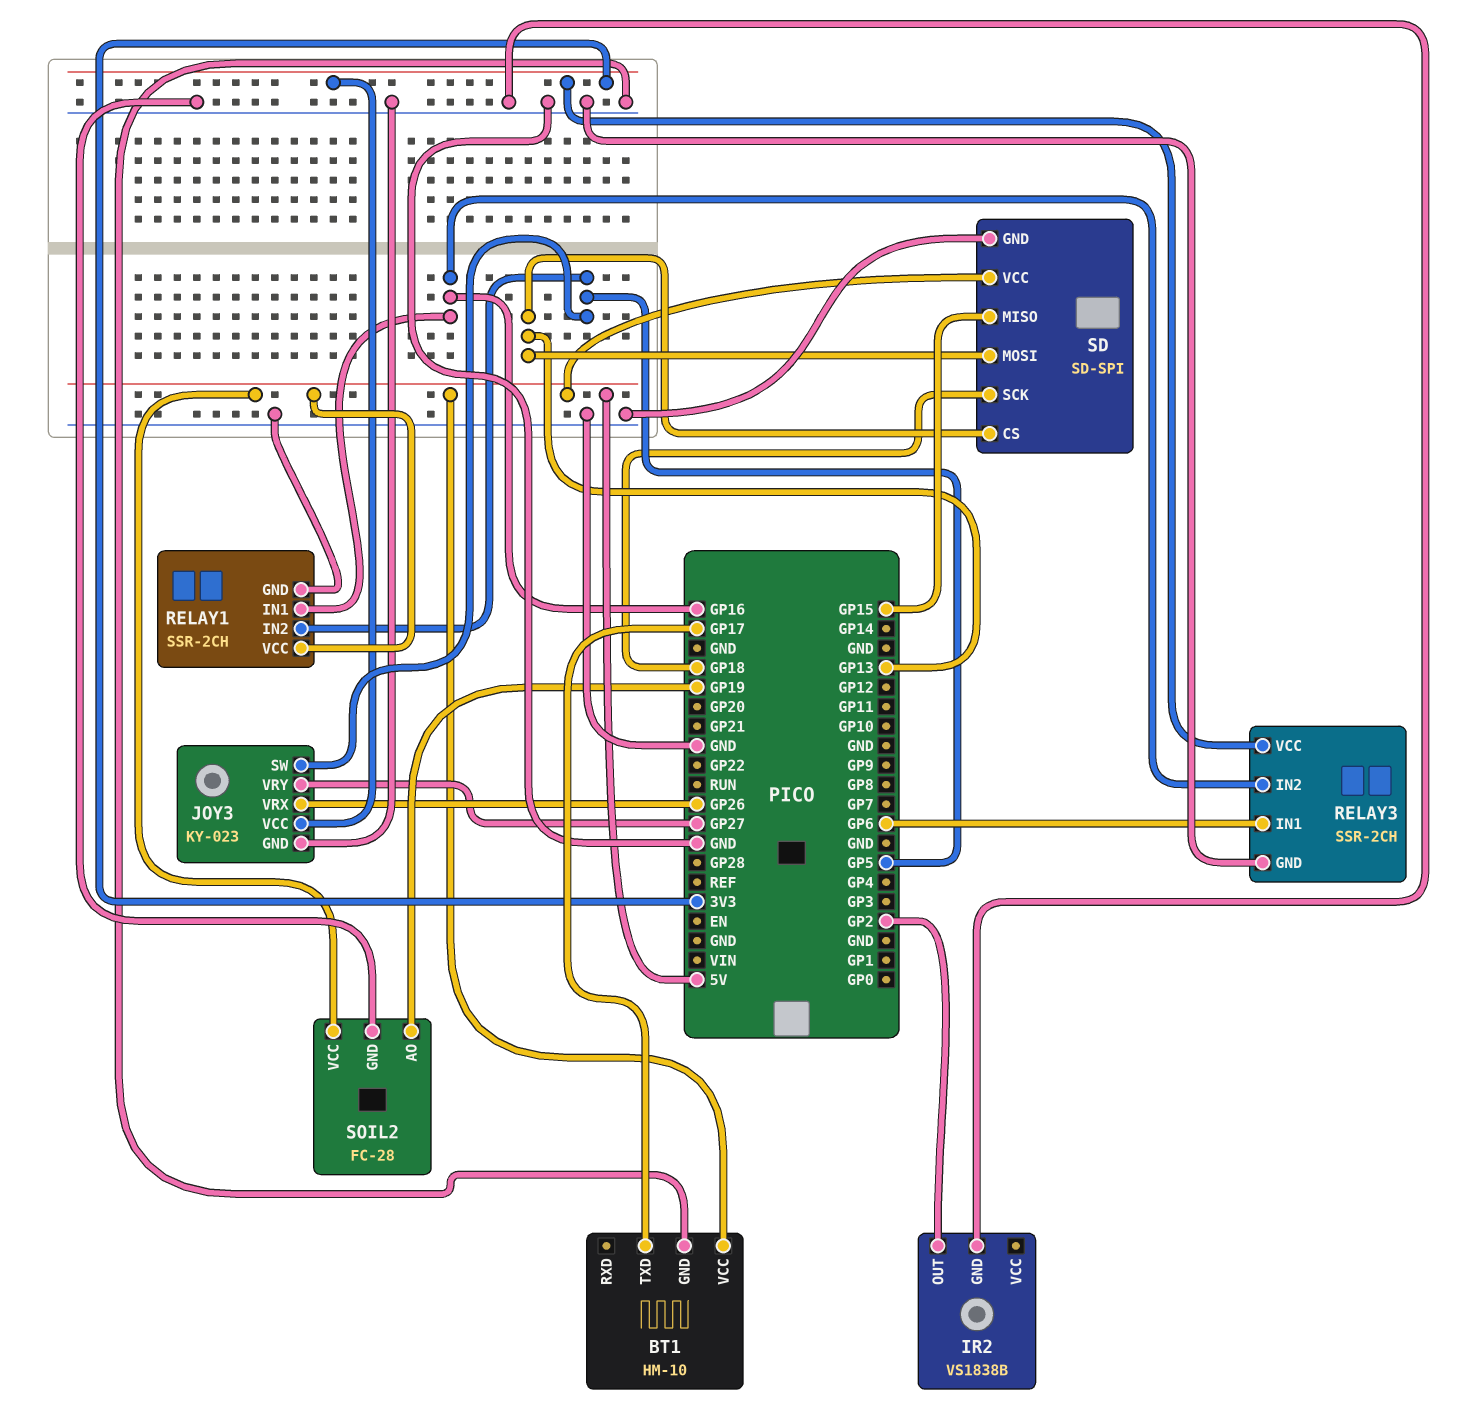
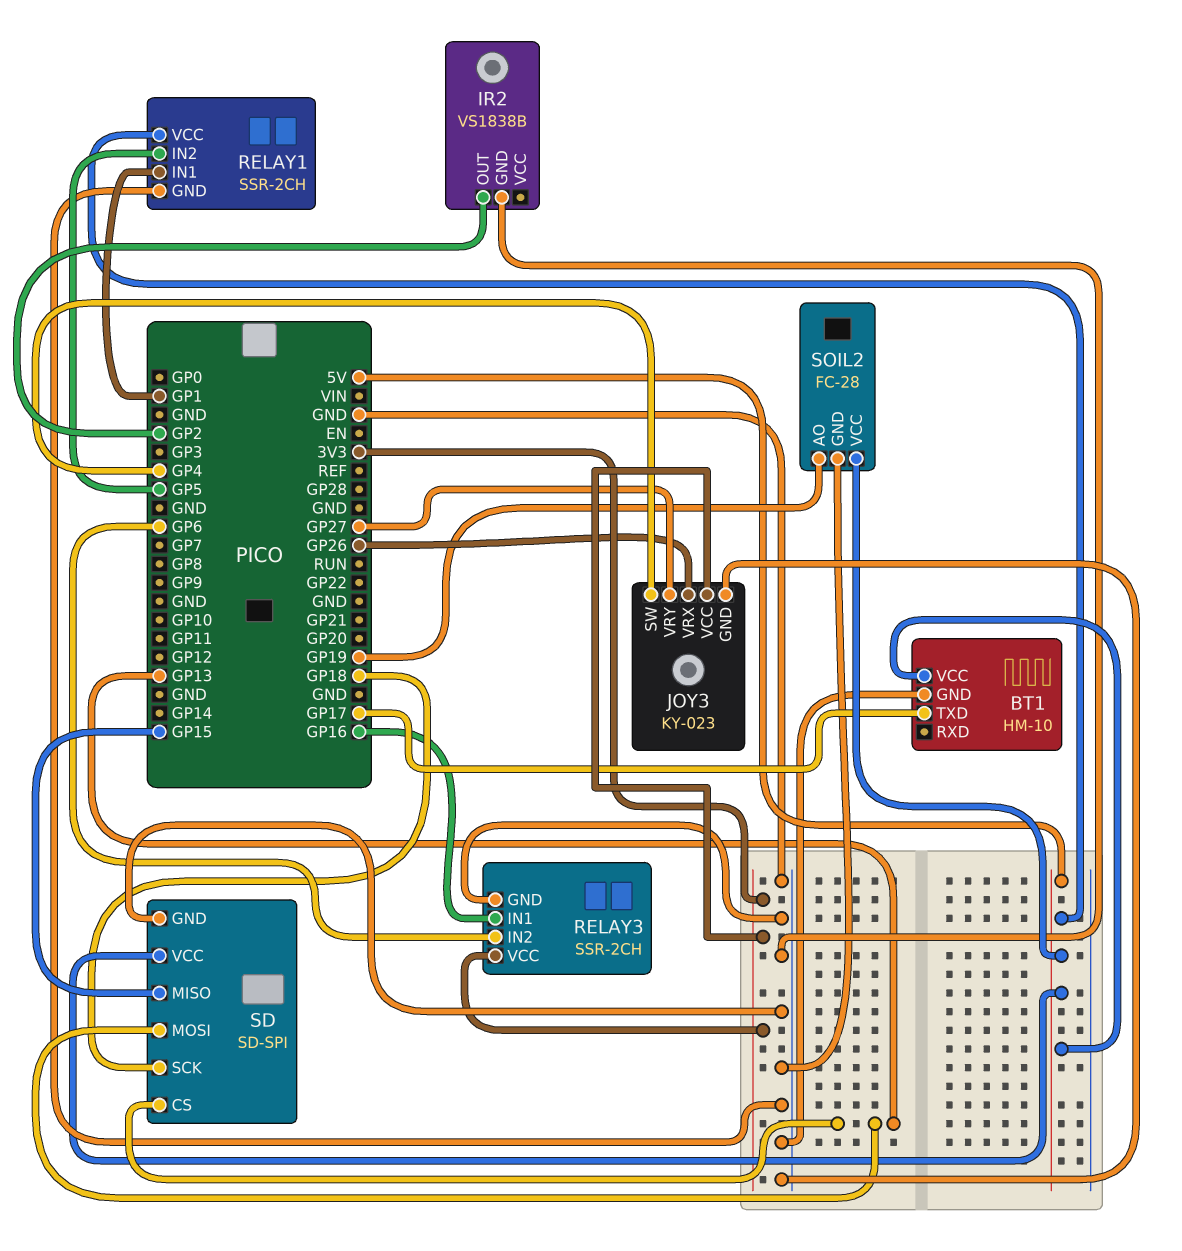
JOY3 pin SW: GP5 -> GP4
RELAY1 pin IN1: GP16 -> GP1
RELAY3 pin IN1: GP6 -> GP16
RELAY3 pin IN2: GP16 -> GP6

